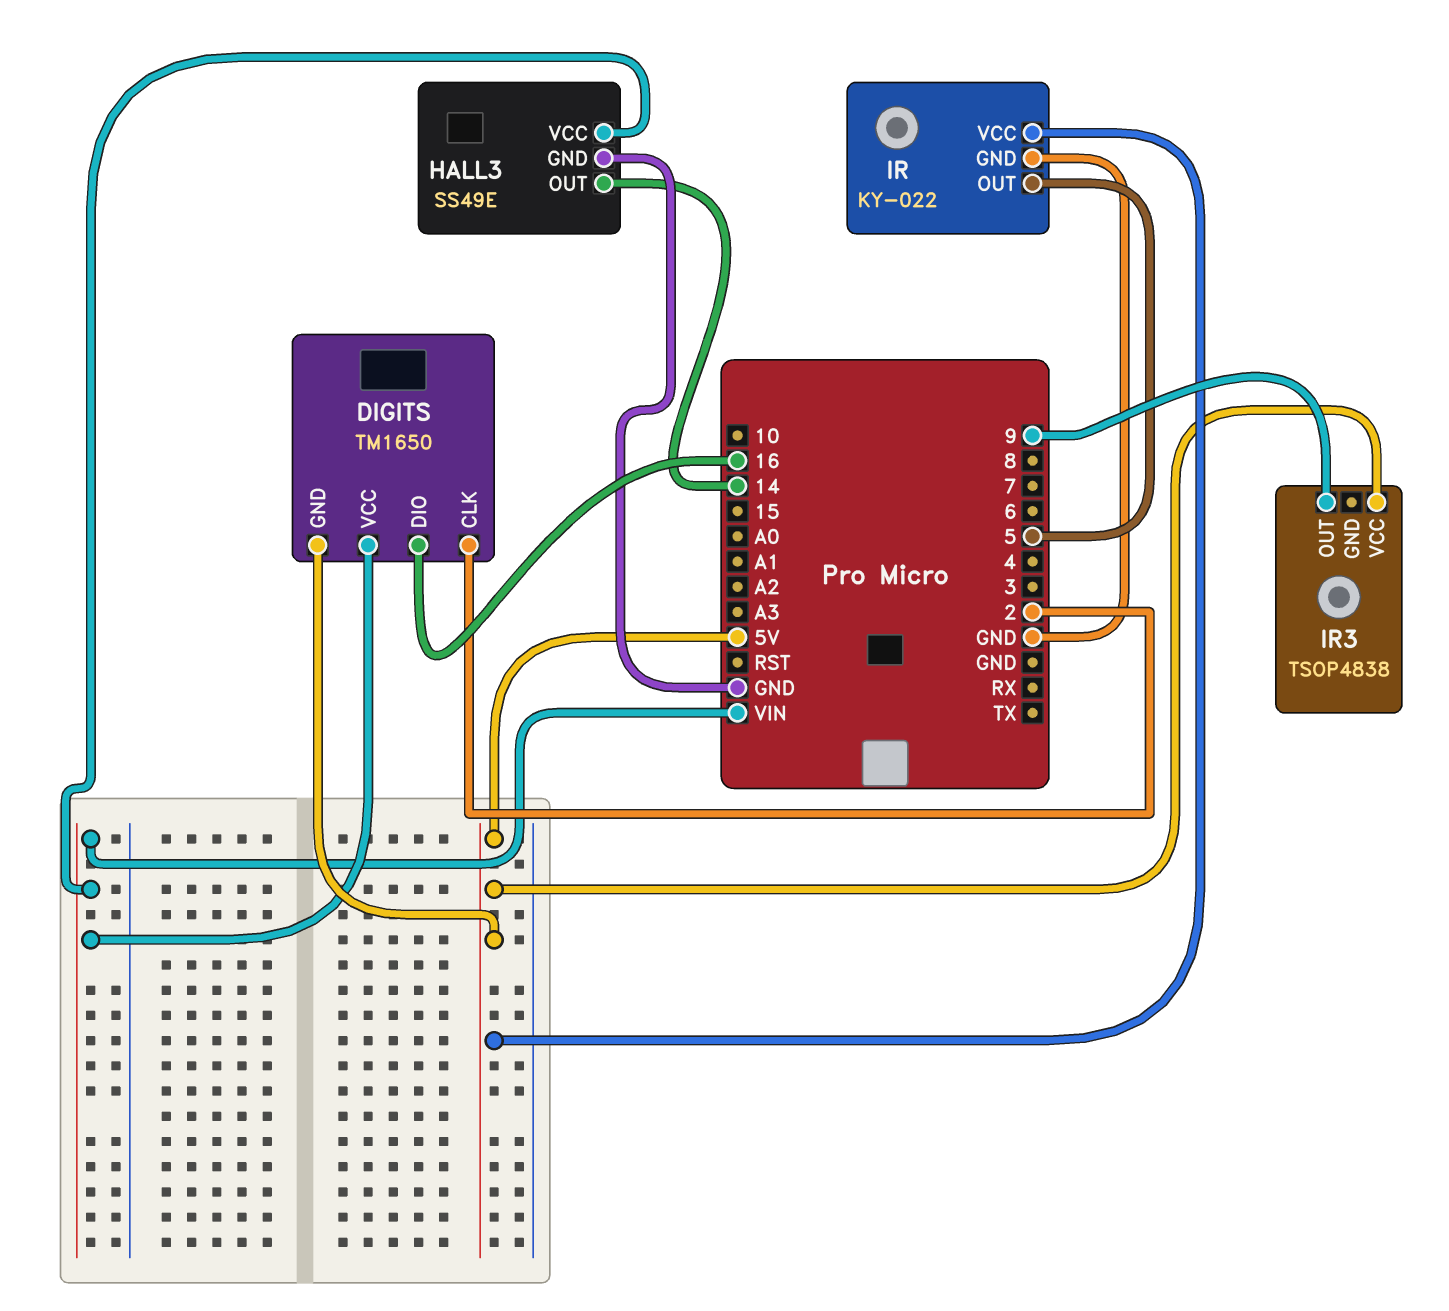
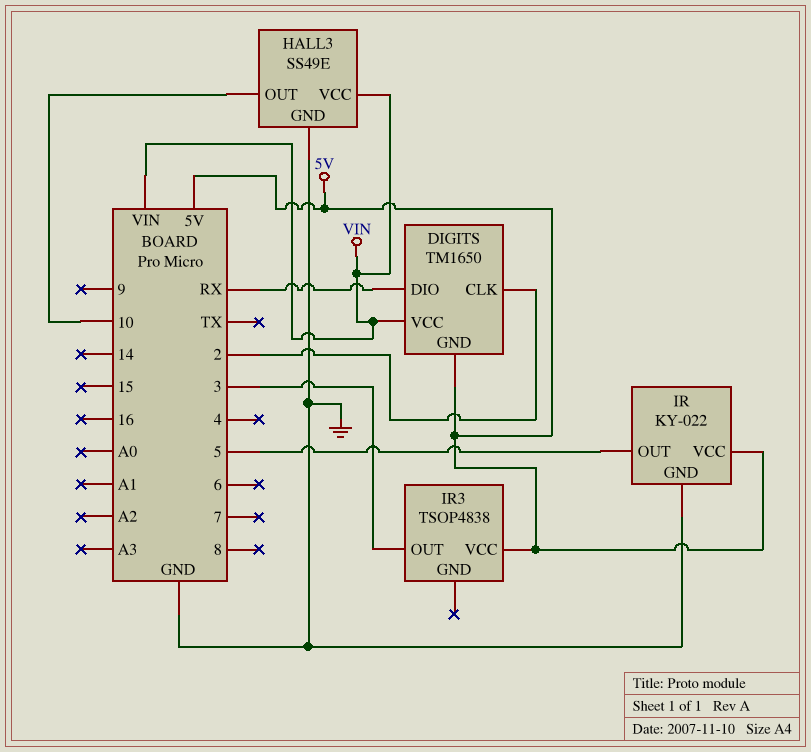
DIGITS pin DIO: 16 -> RX
HALL3 pin OUT: 14 -> 10
IR3 pin OUT: 9 -> 3

